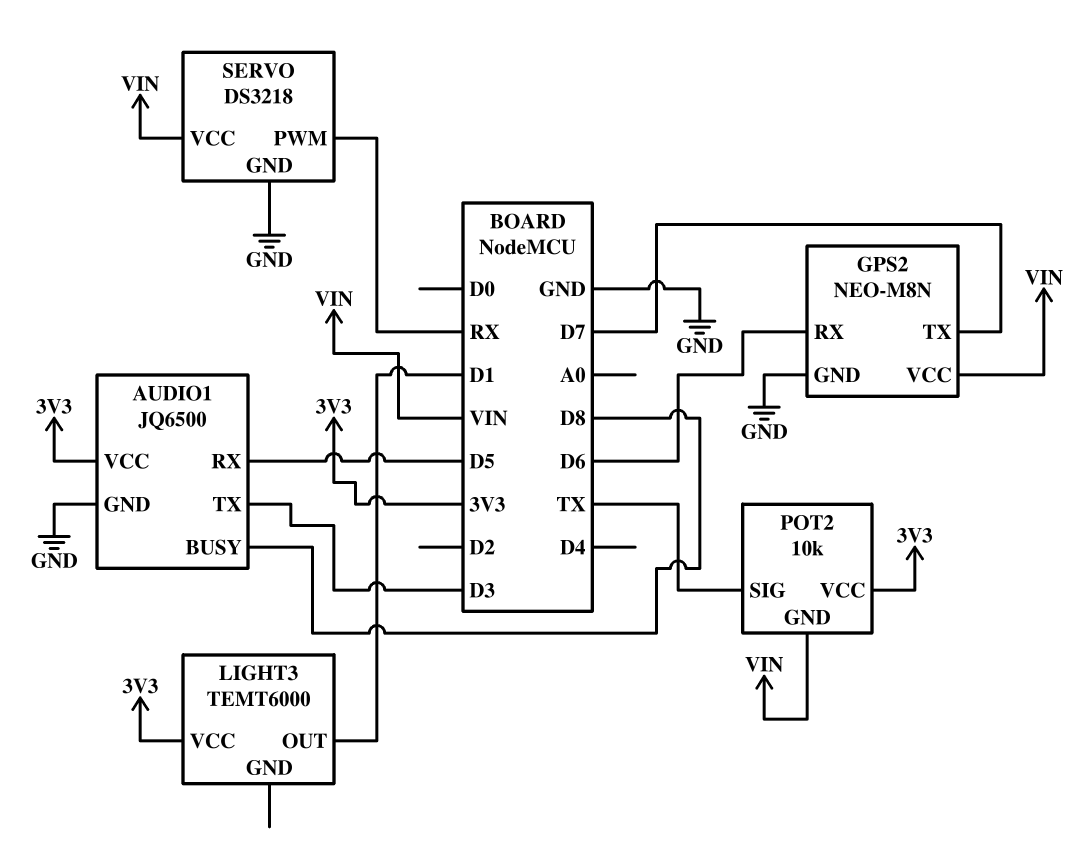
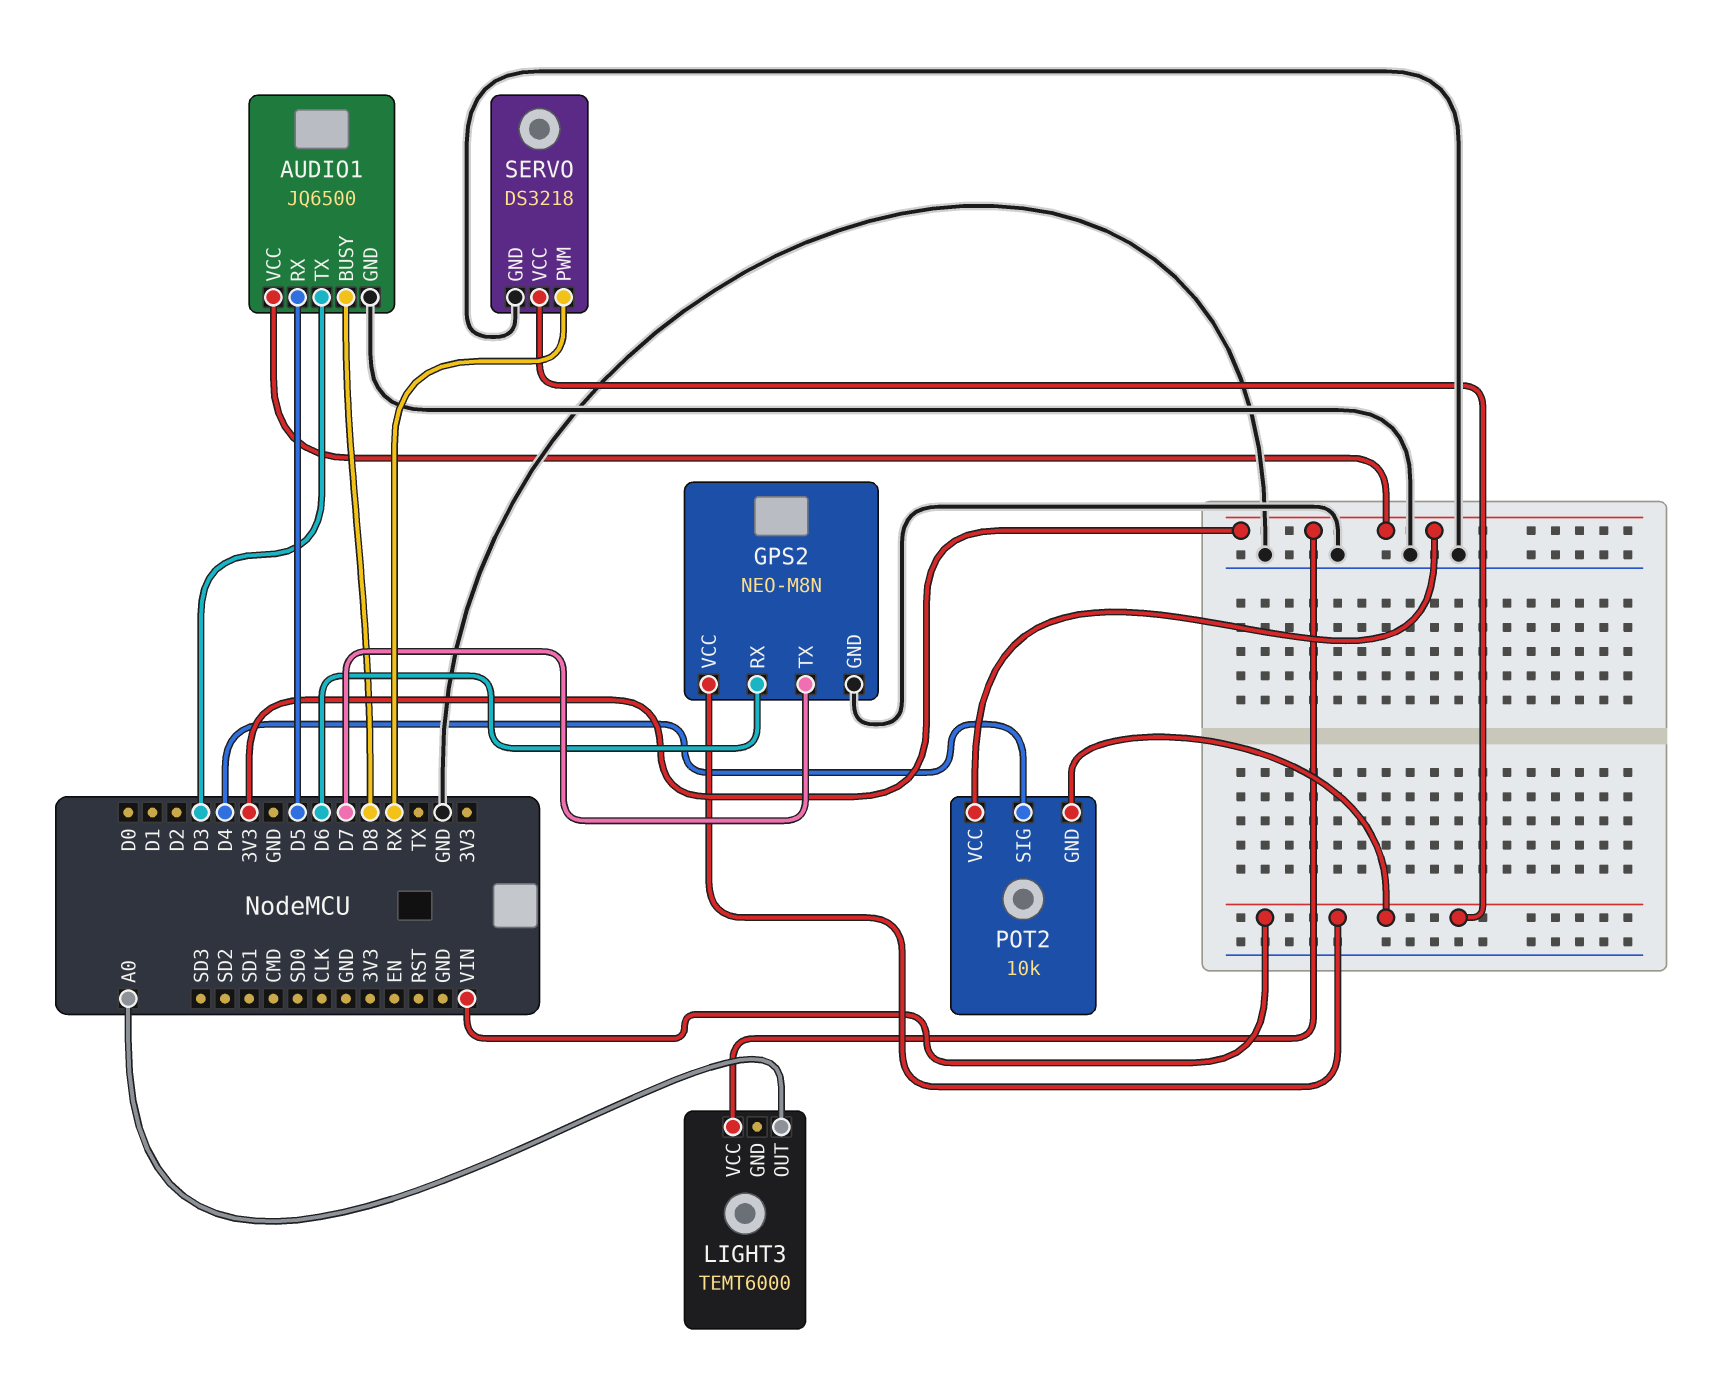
LIGHT3 pin OUT: D1 -> A0
POT2 pin SIG: TX -> D4

